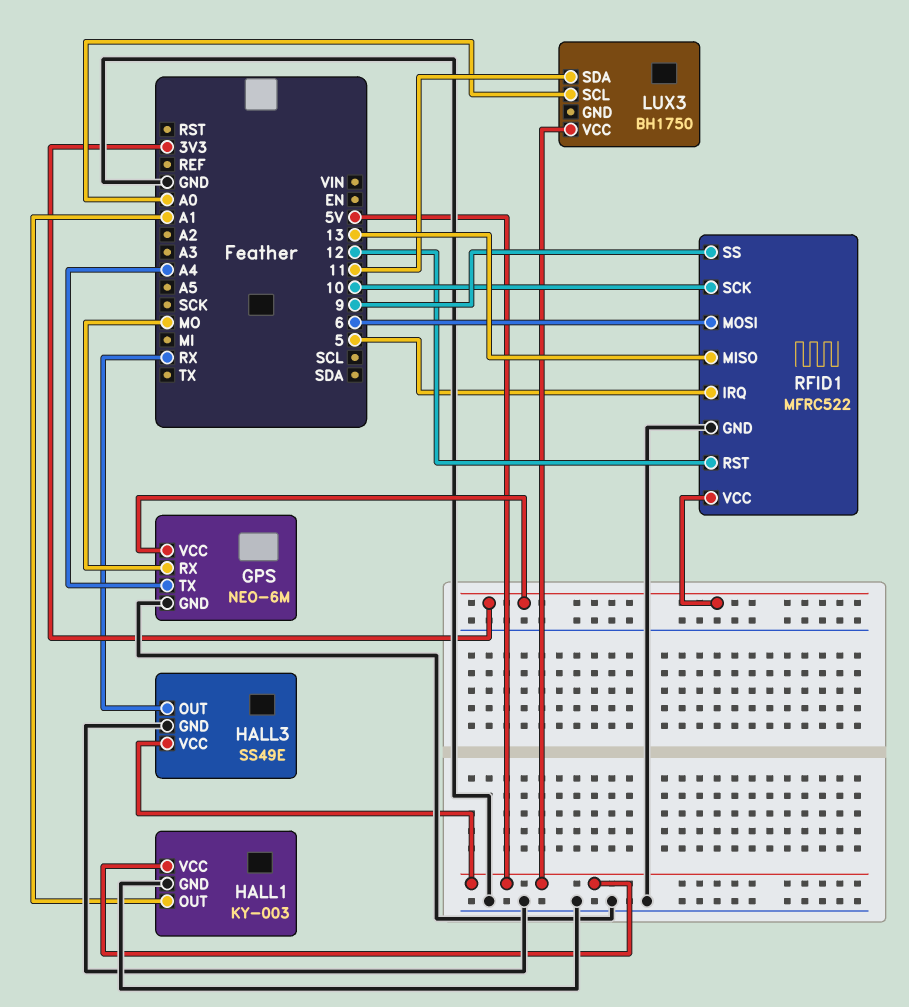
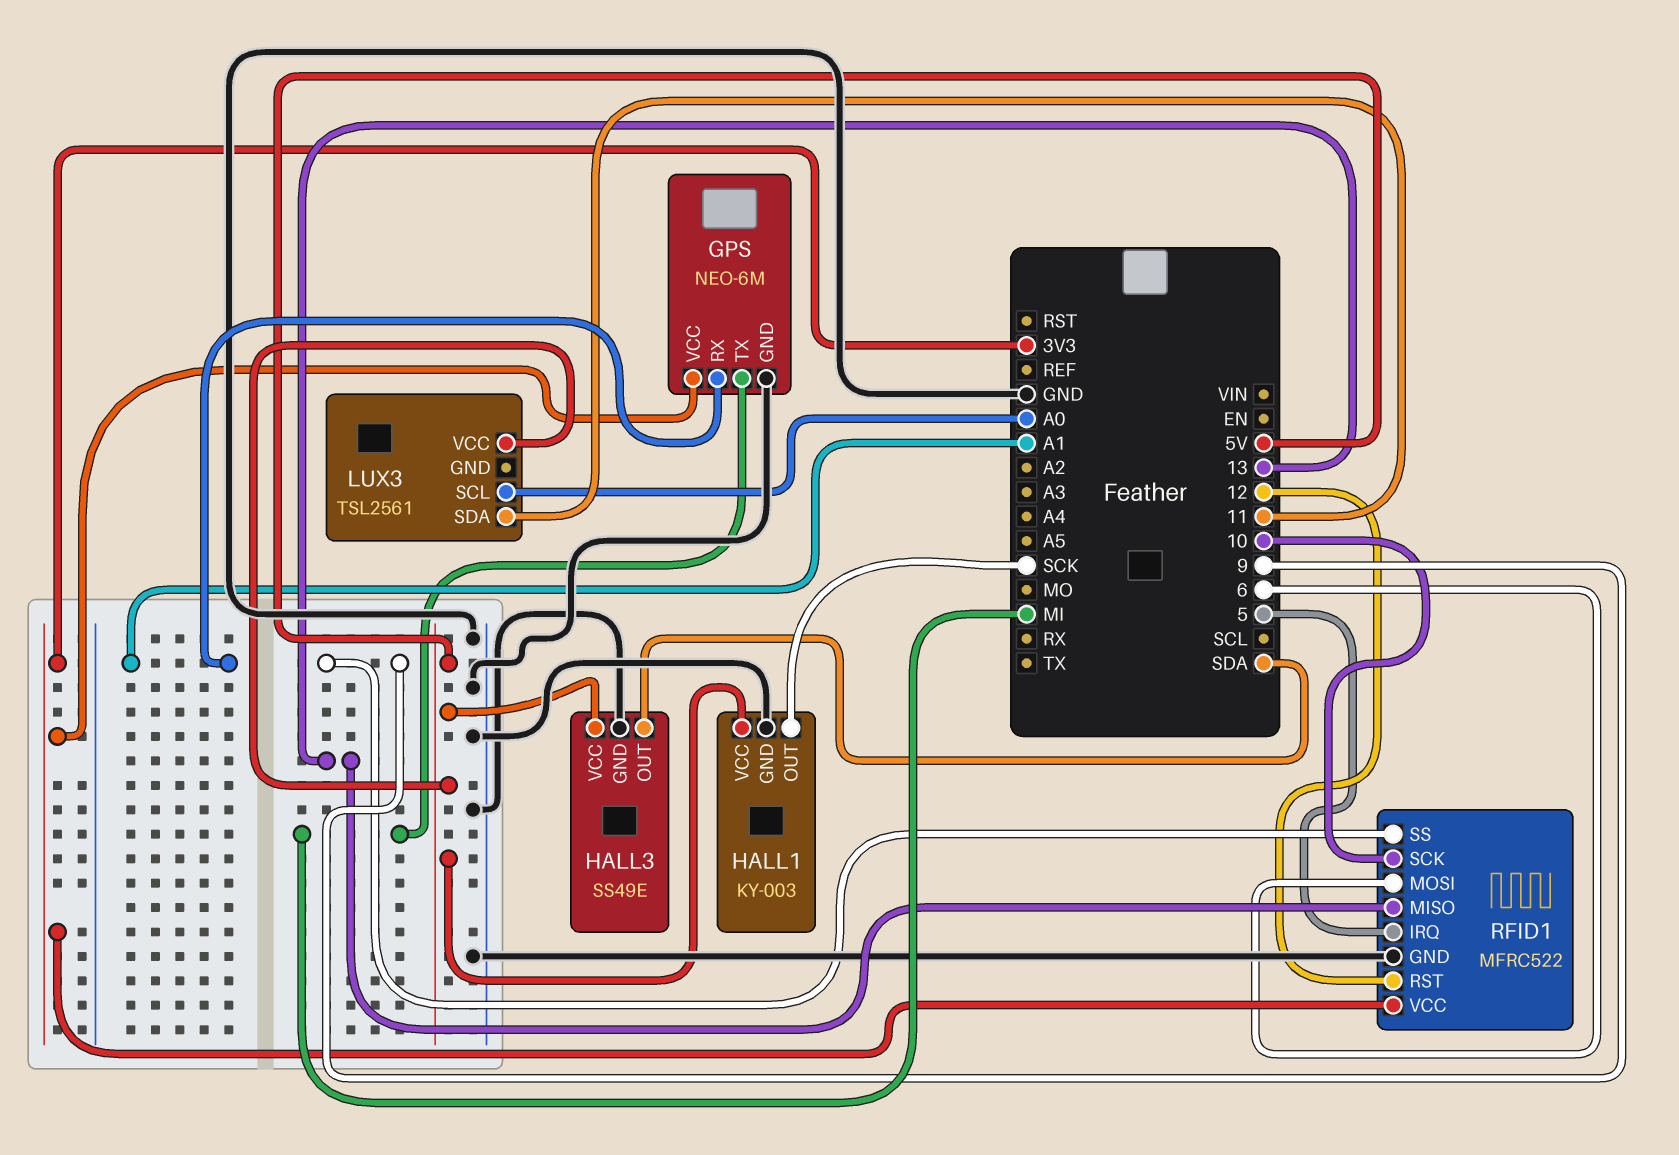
GPS pin RX: MO -> A1
GPS pin TX: A4 -> MI
HALL1 pin OUT: A1 -> SCK
HALL3 pin OUT: RX -> SDA
LUX3: BH1750 -> TSL2561

